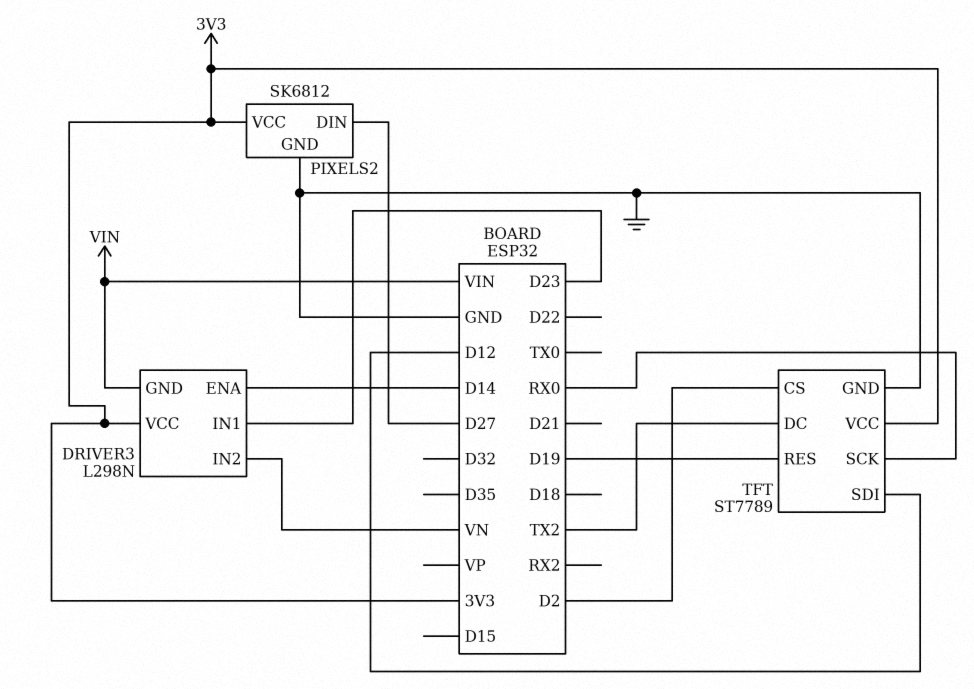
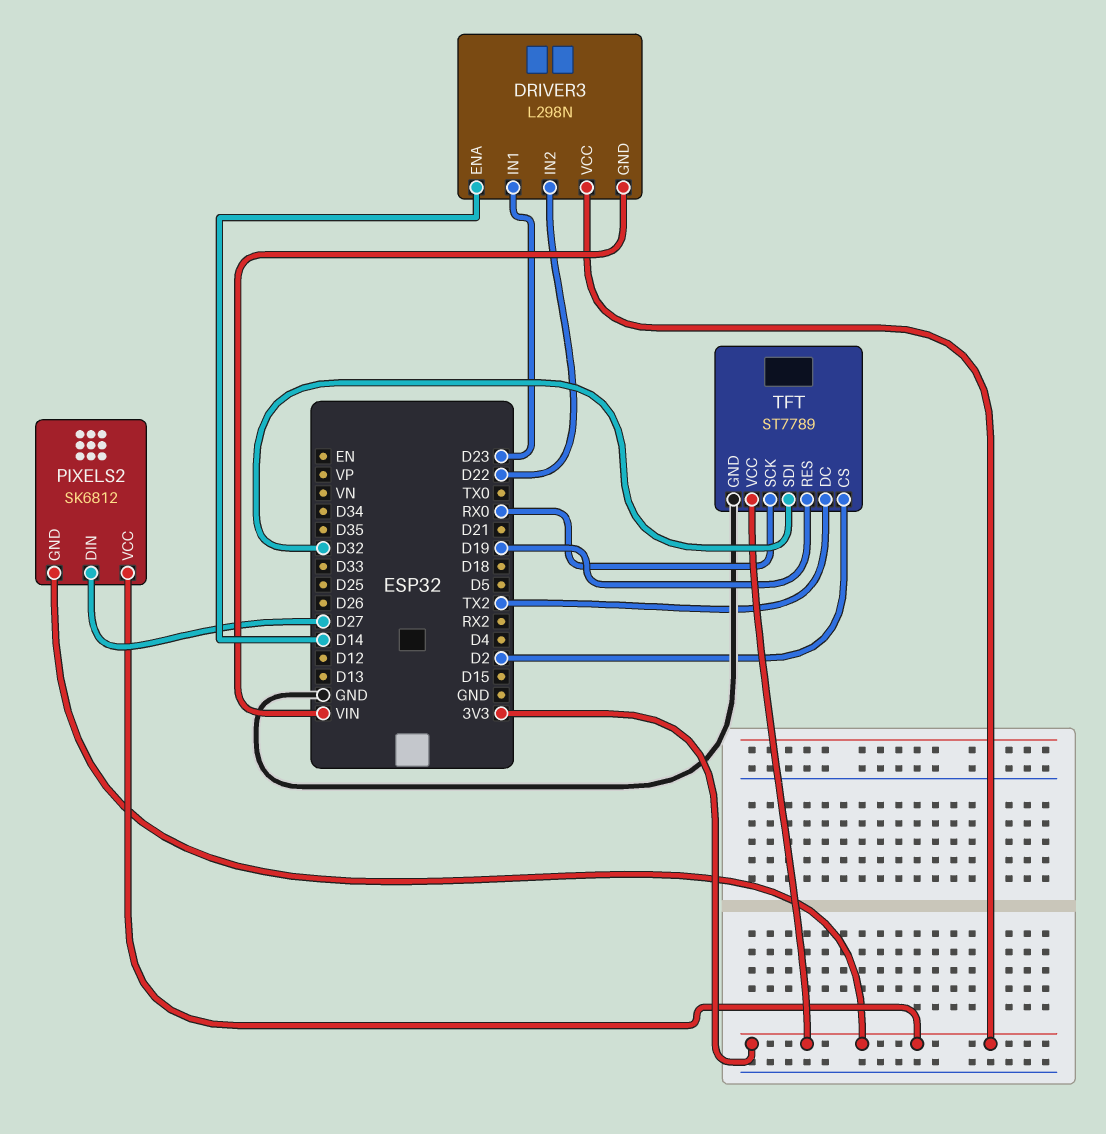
DRIVER3 pin IN2: VN -> D22
PIXELS2 pin GND: GND -> 3V3
TFT pin SDI: D12 -> D32

